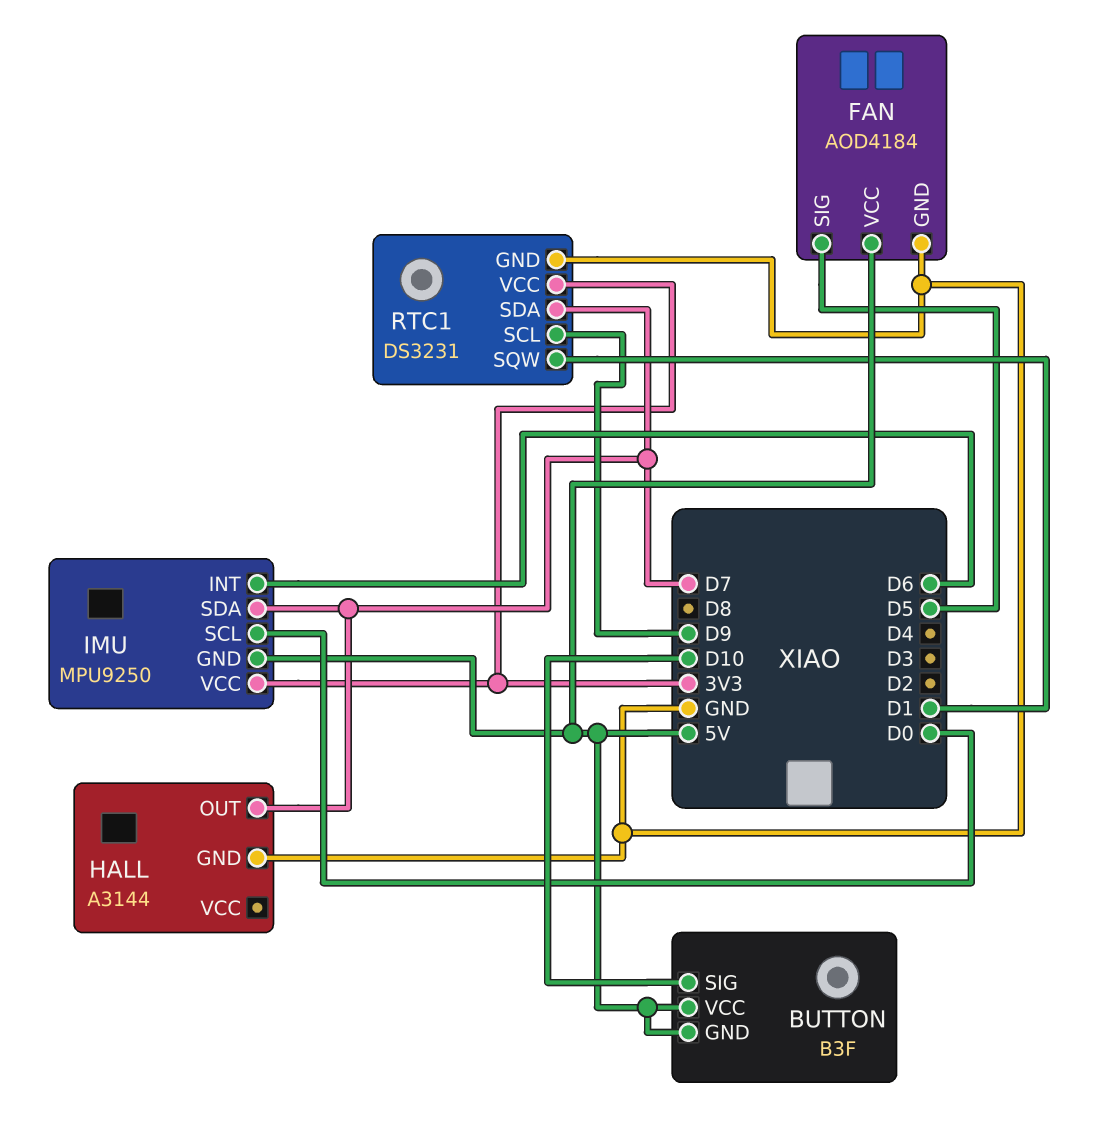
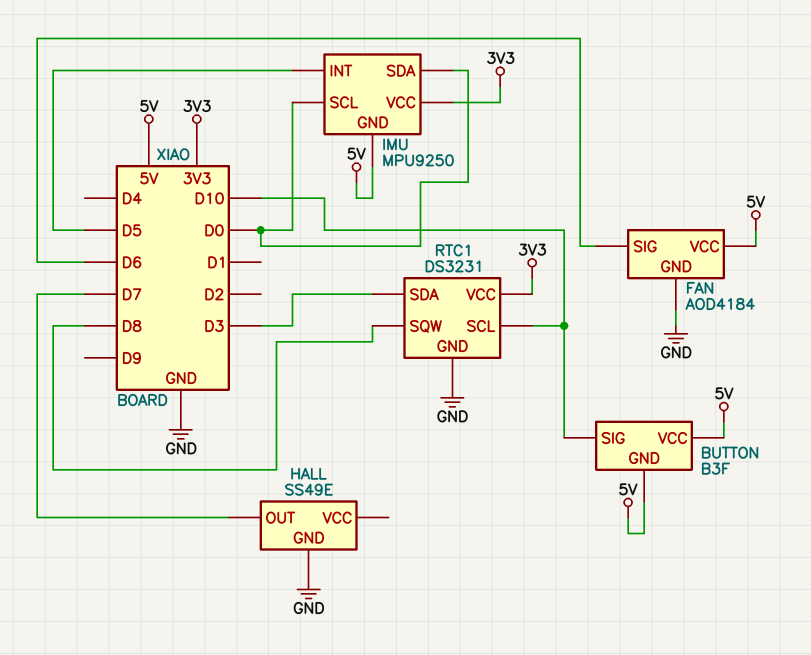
FAN pin SIG: D5 -> D6
HALL: A3144 -> SS49E
IMU pin INT: D6 -> D5
IMU pin SDA: D7 -> D0
RTC1 pin SCL: D9 -> D10
RTC1 pin SDA: D7 -> D3
RTC1 pin SQW: D1 -> D8

